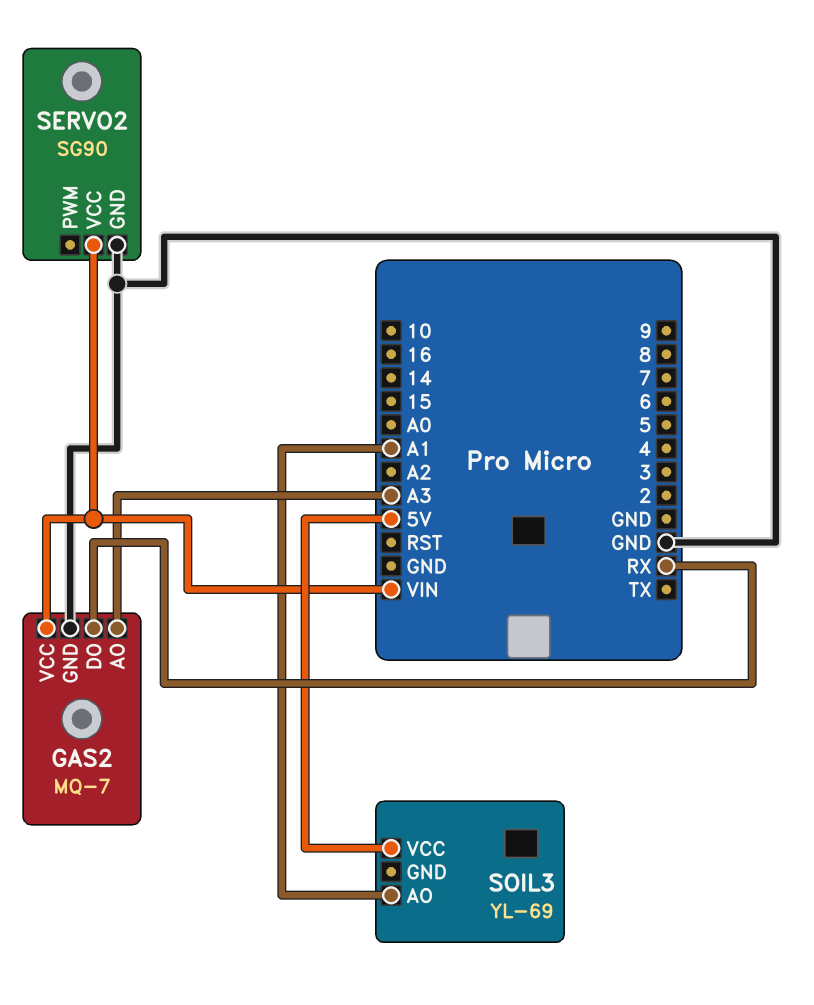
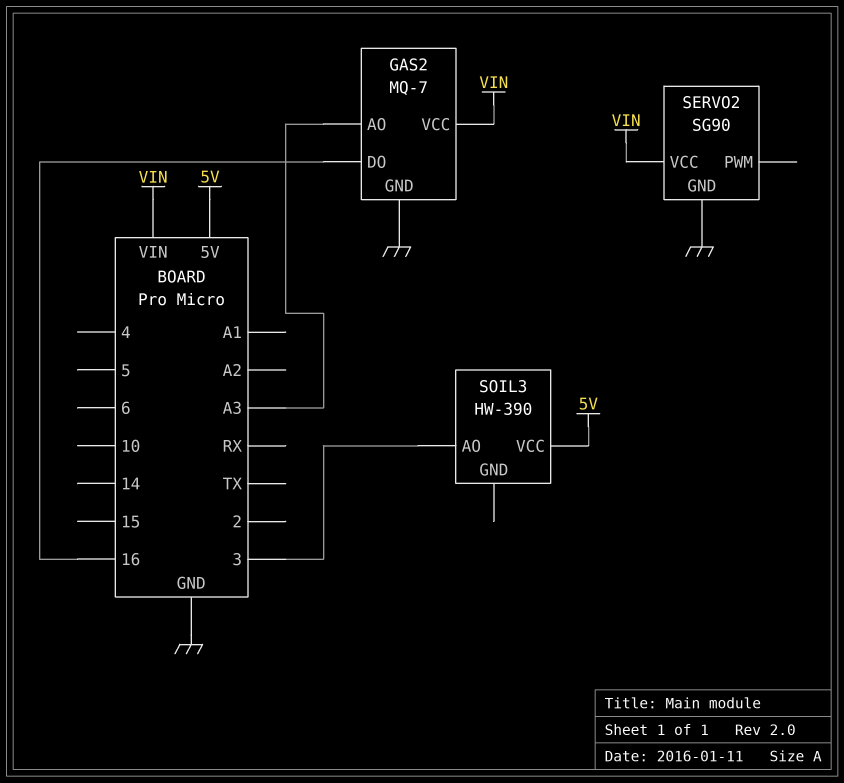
GAS2 pin DO: RX -> 16
SOIL3: YL-69 -> HW-390
SOIL3 pin AO: A1 -> 3

